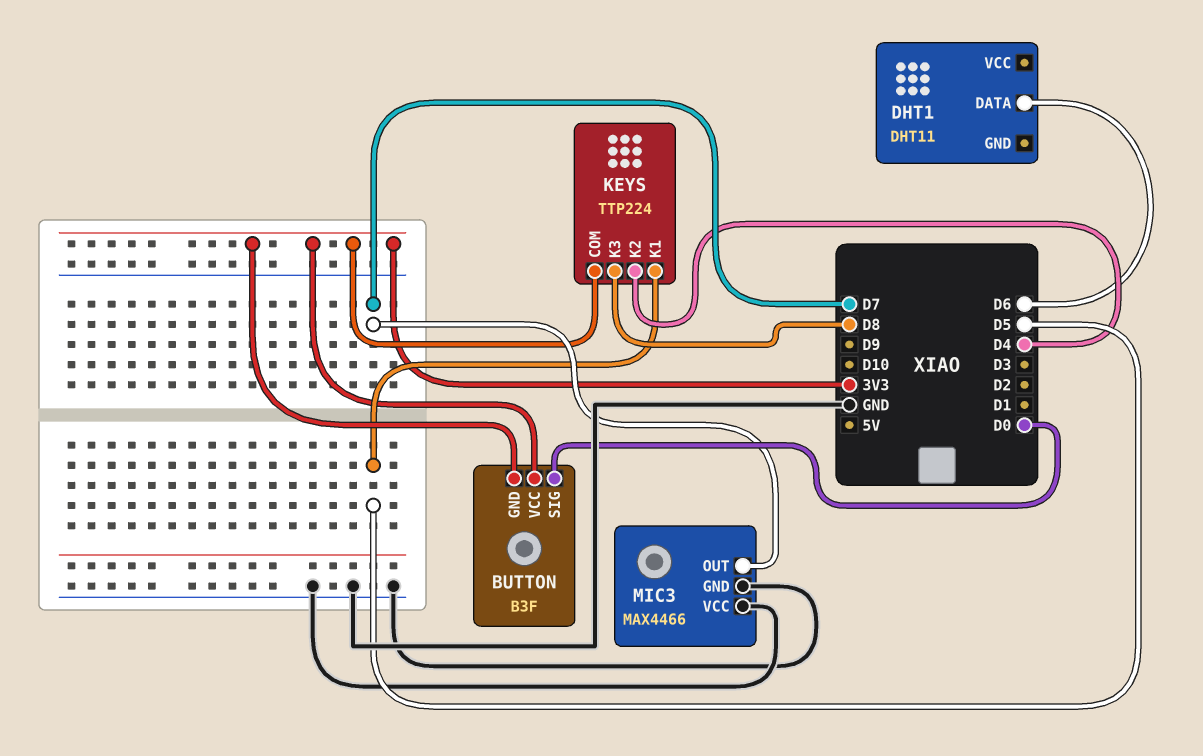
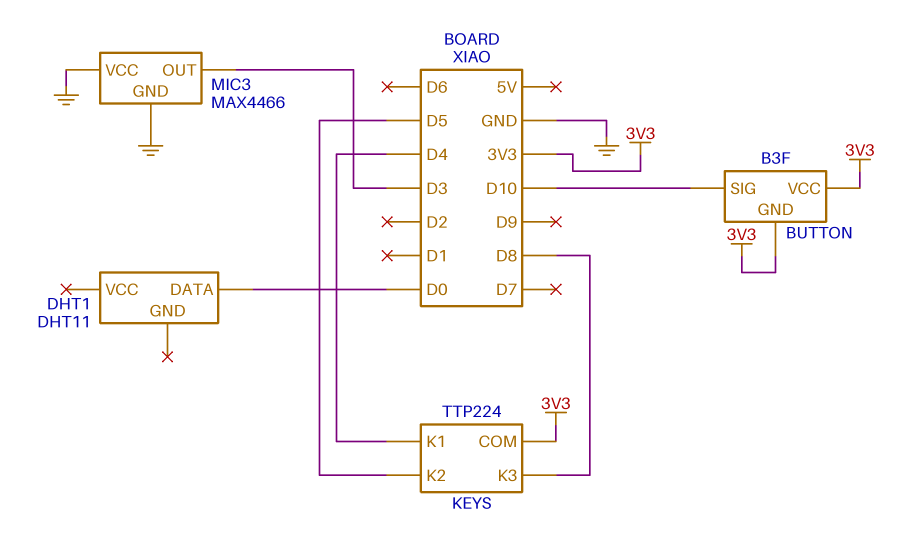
BUTTON pin SIG: D0 -> D10
DHT1 pin DATA: D6 -> D0
KEYS pin K1: D5 -> D4
KEYS pin K2: D4 -> D5
MIC3 pin OUT: D7 -> D3

